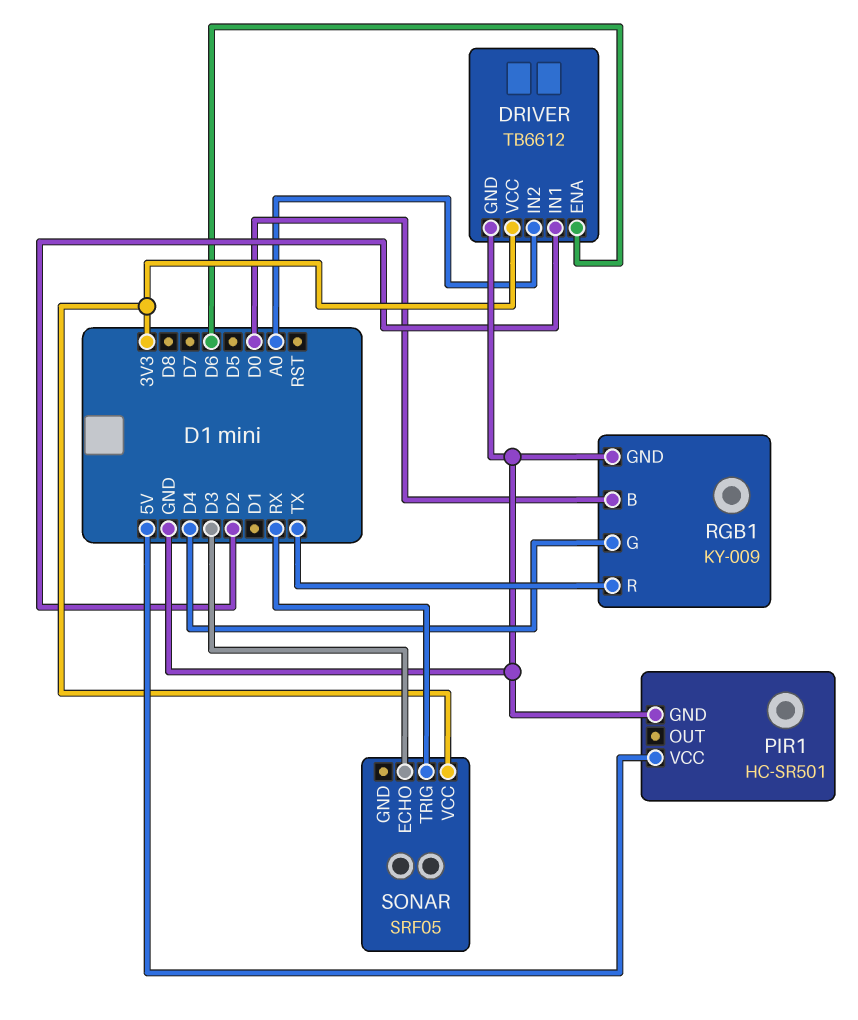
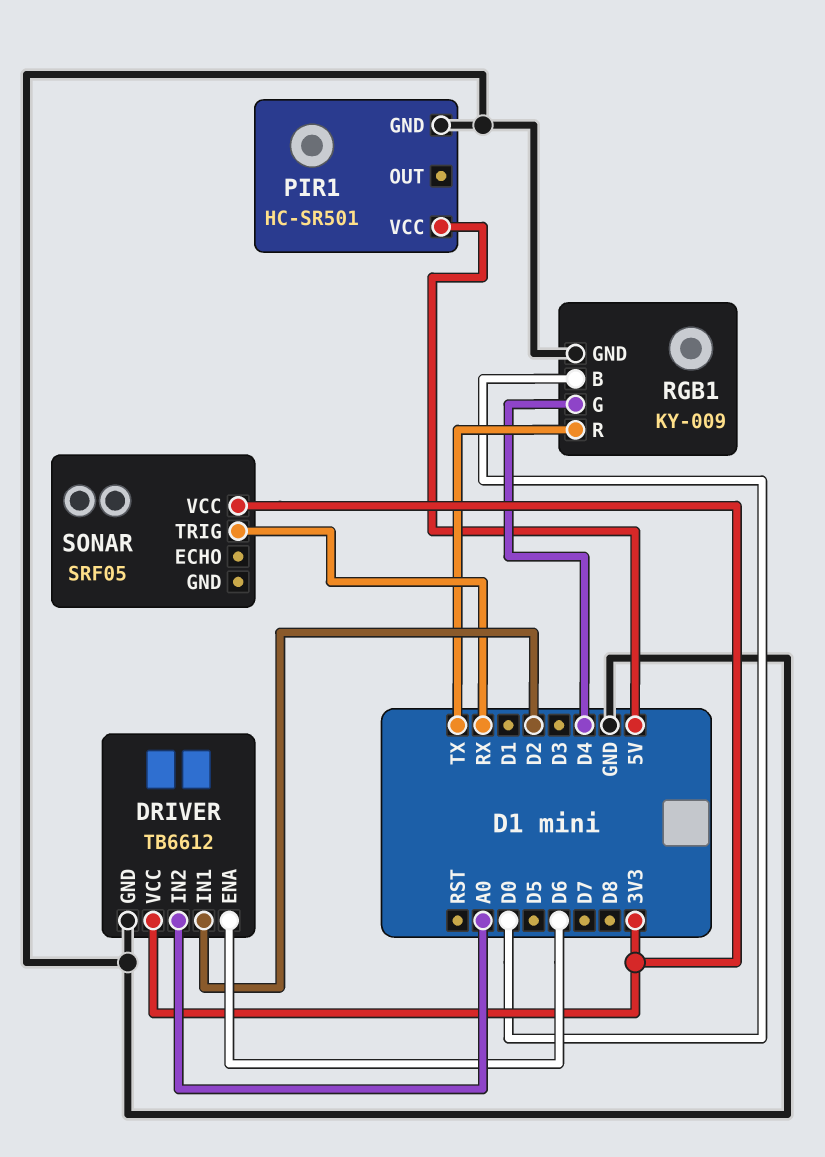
SONAR pin ECHO: D3 -> none

